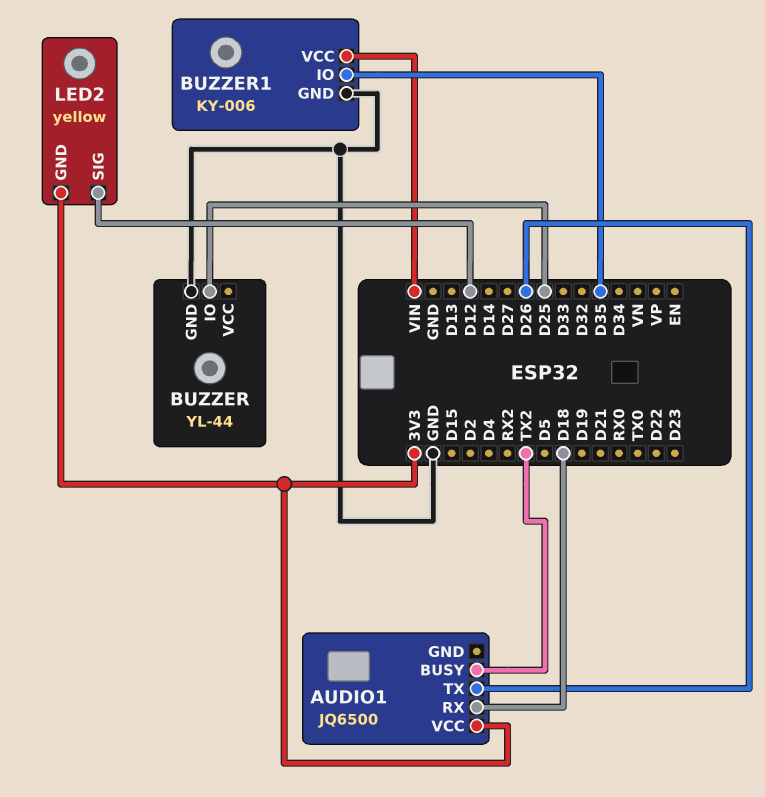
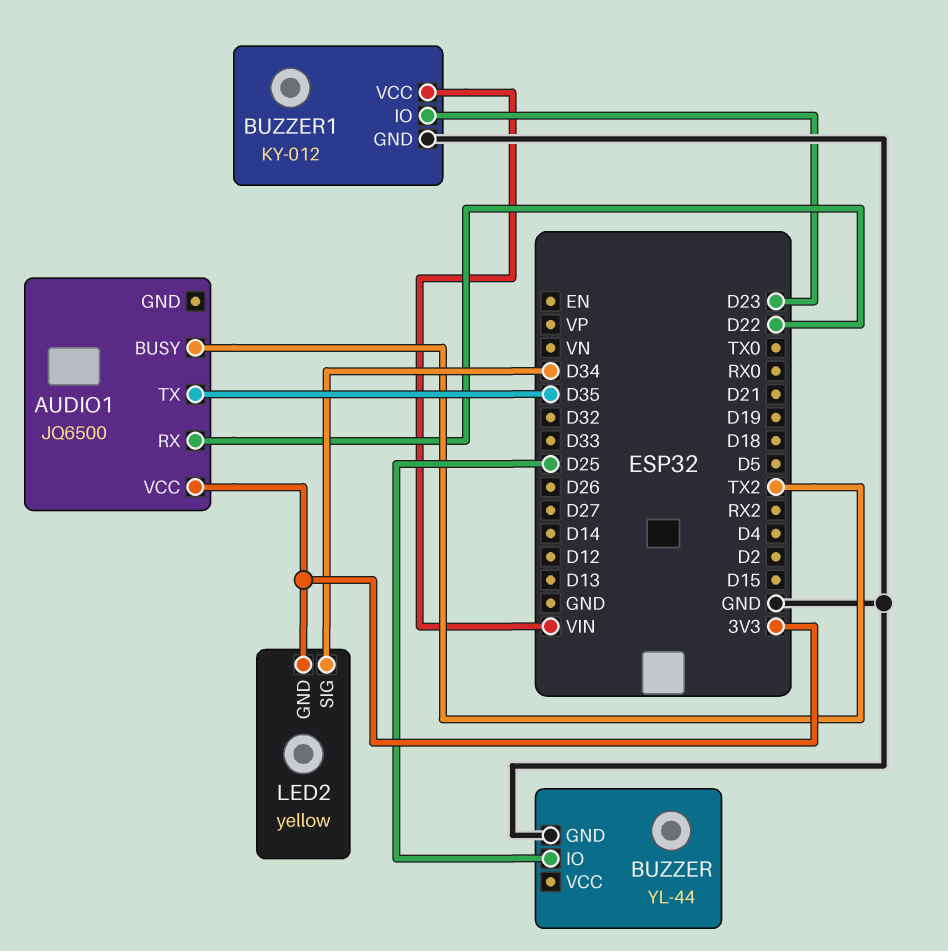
AUDIO1 pin RX: D18 -> D22
AUDIO1 pin TX: D26 -> D35
BUZZER1: KY-006 -> KY-012
BUZZER1 pin IO: D35 -> D23
LED2 pin SIG: D12 -> D34

